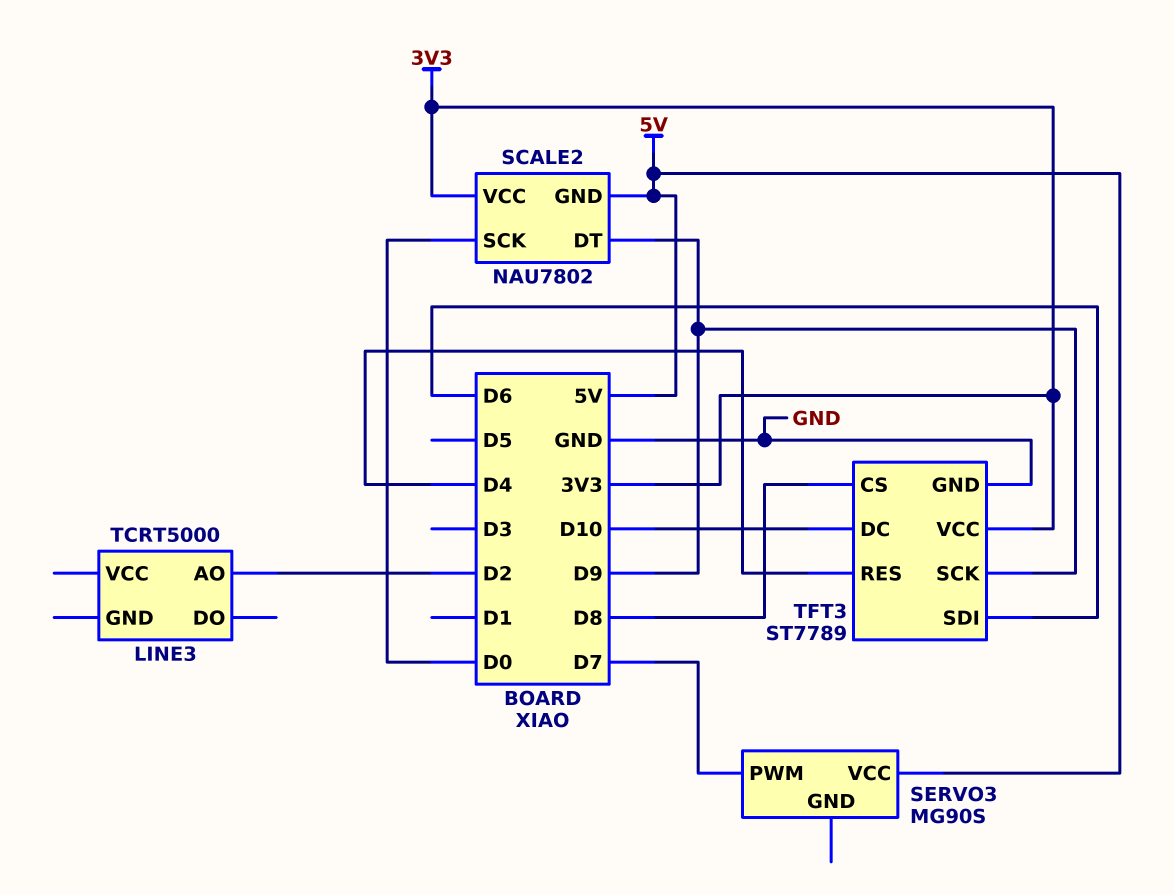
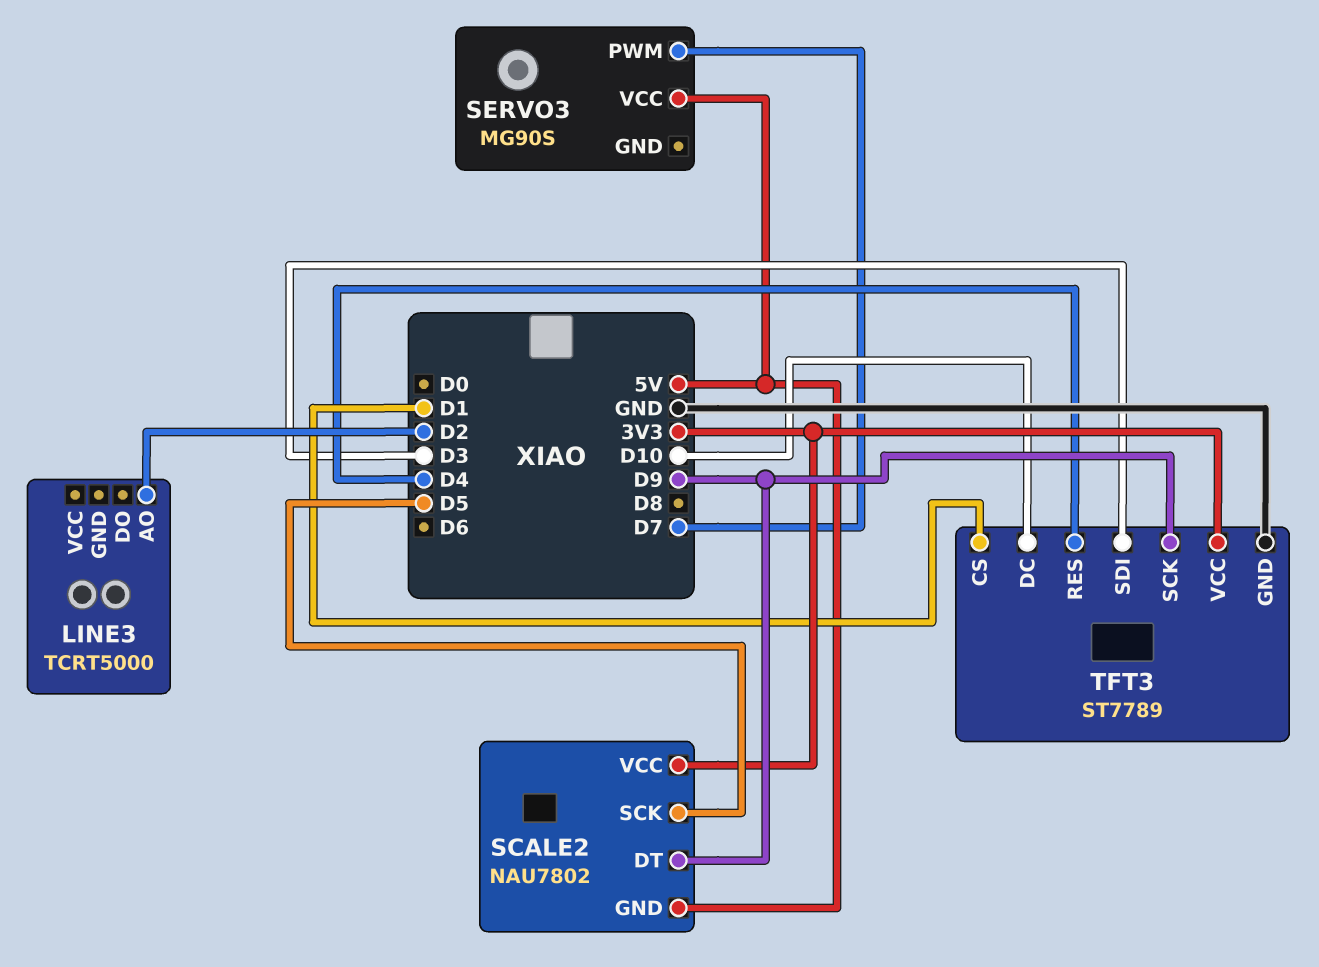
SCALE2 pin SCK: D0 -> D5
TFT3 pin CS: D8 -> D1
TFT3 pin SDI: D6 -> D3

